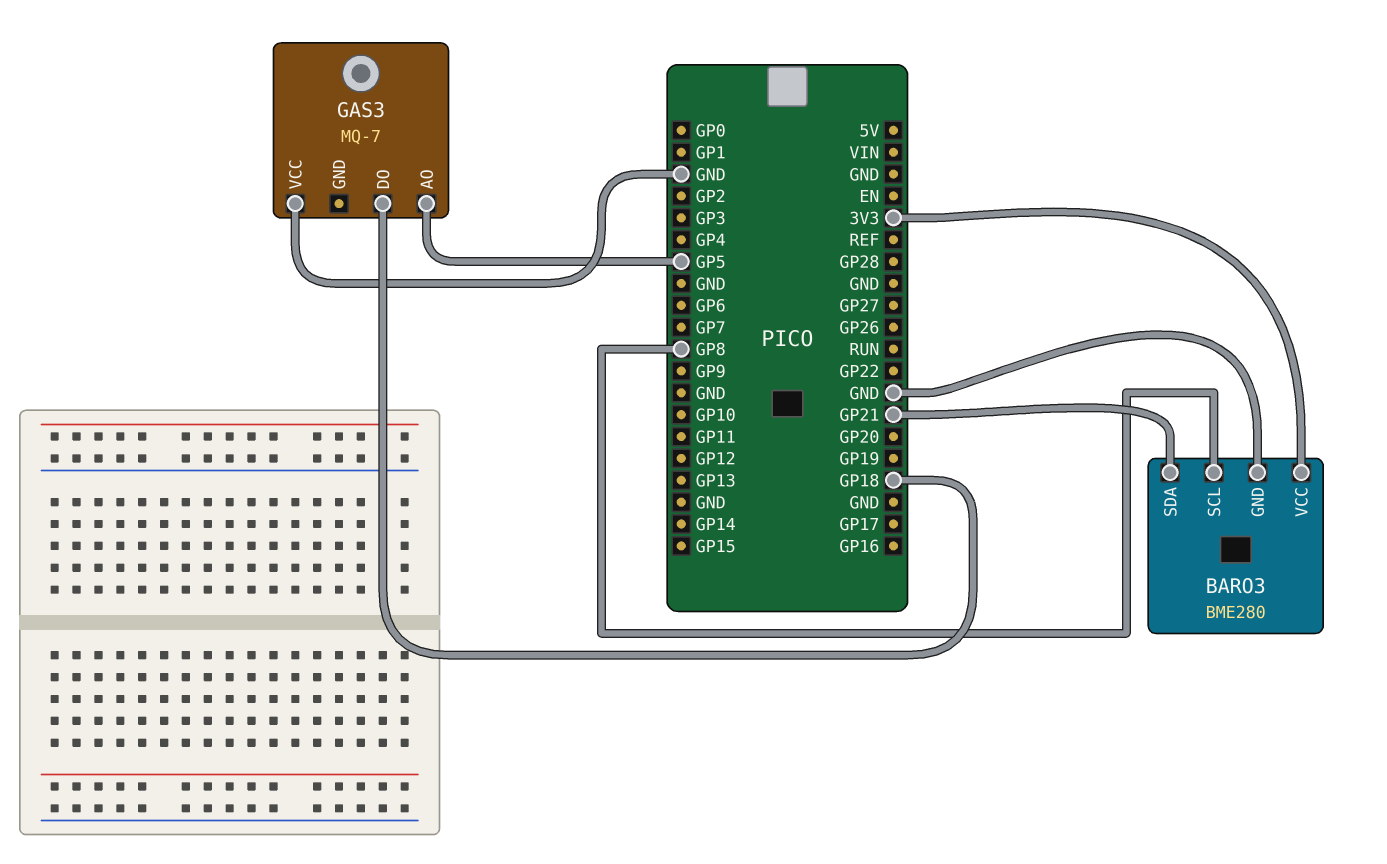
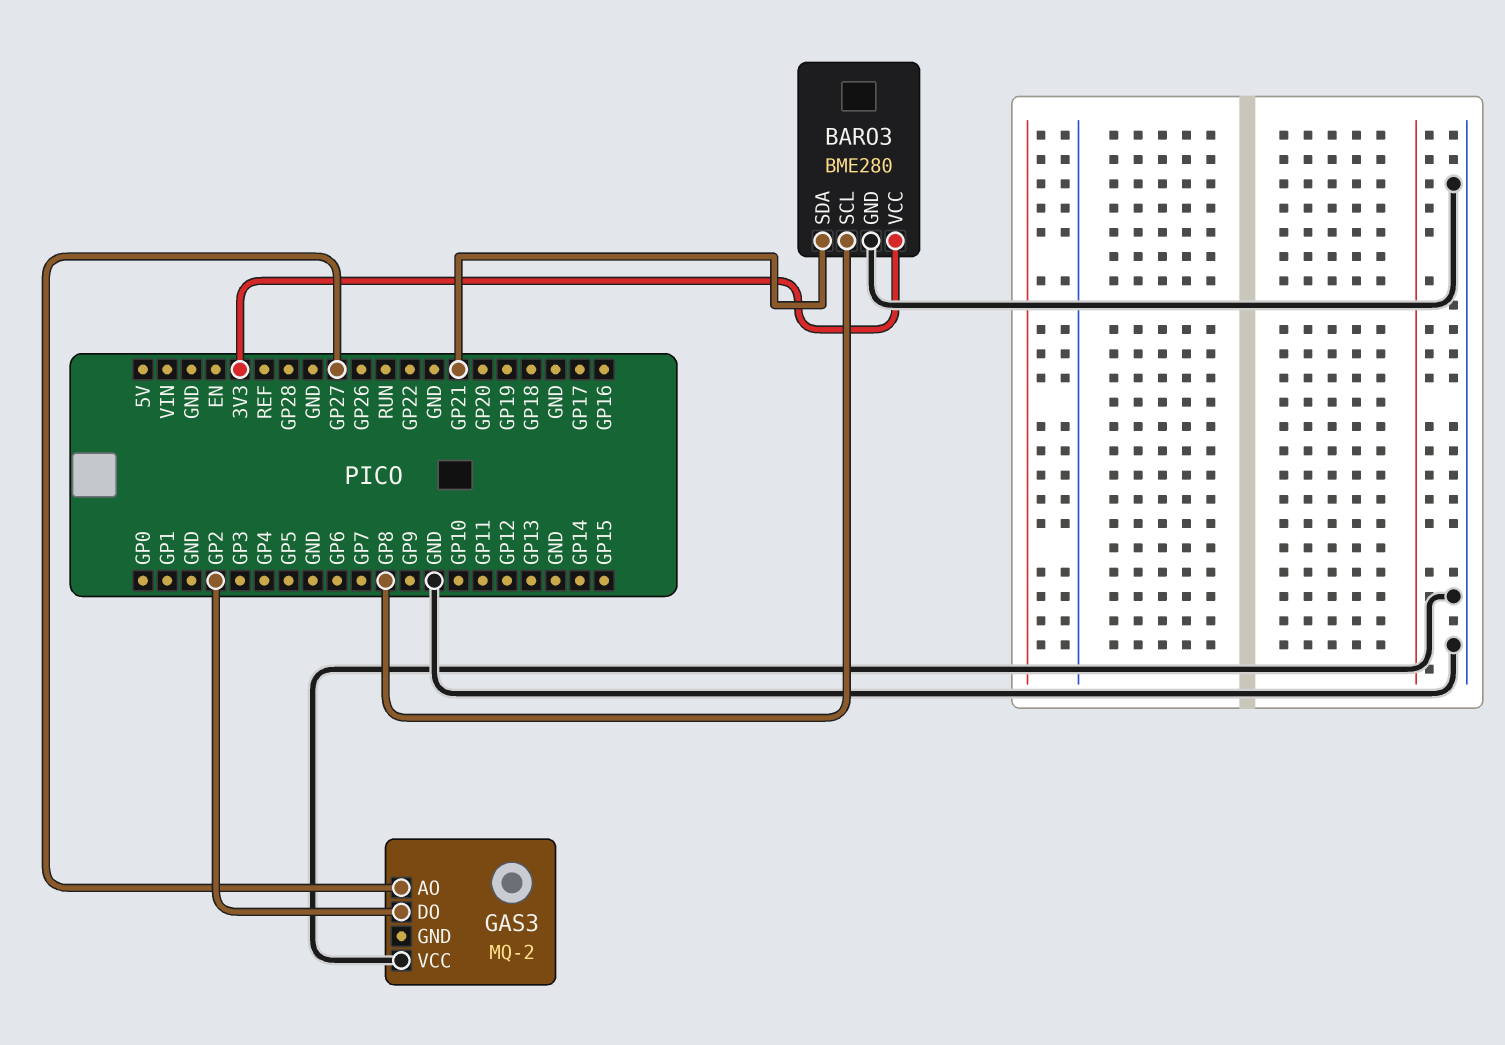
GAS3: MQ-7 -> MQ-2
GAS3 pin AO: GP5 -> GP27
GAS3 pin DO: GP18 -> GP2

